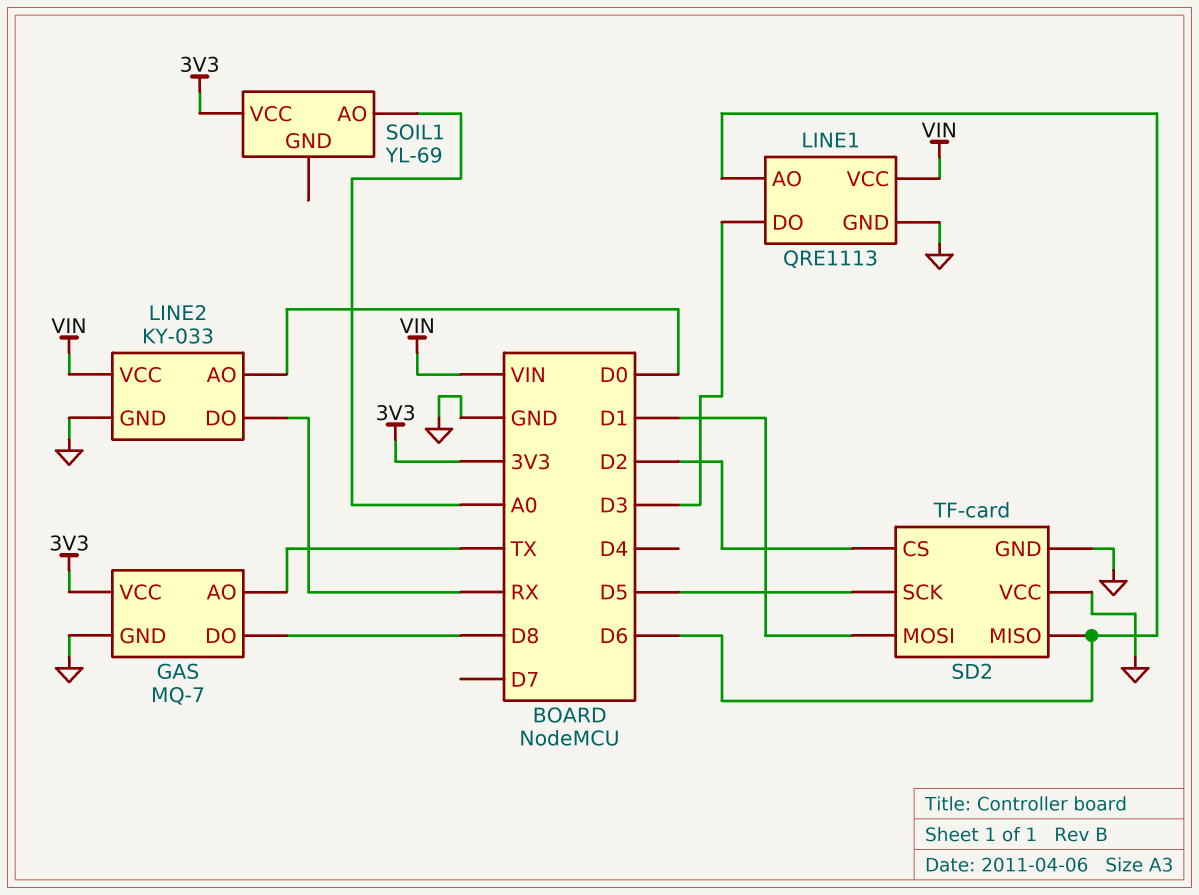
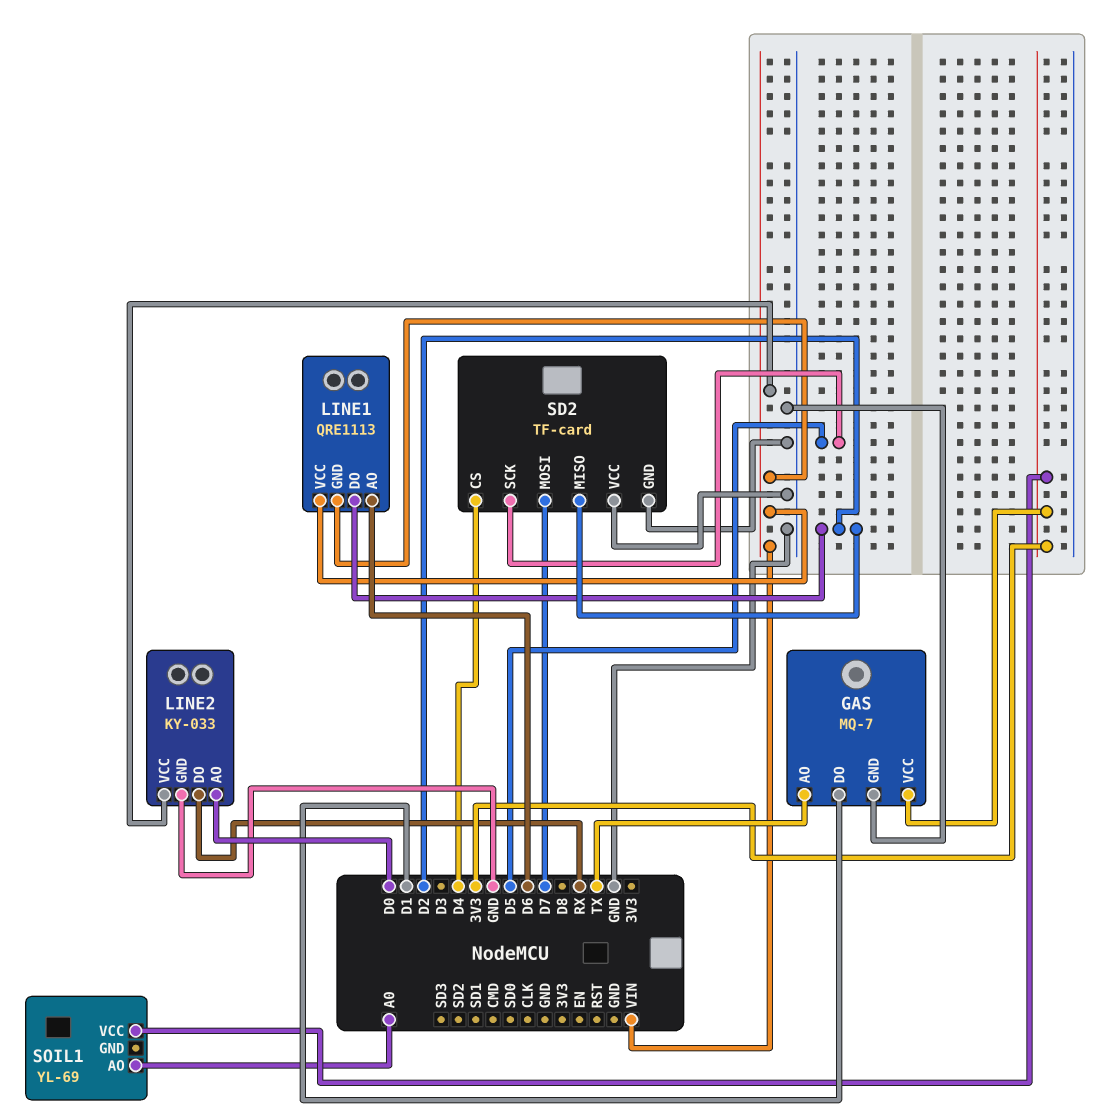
GAS pin DO: D8 -> D1
LINE1 pin DO: D3 -> D2
LINE1 pin GND: GND -> VIN
SD2 pin CS: D2 -> D4
SD2 pin MISO: D6 -> D2
SD2 pin MOSI: D1 -> D7

